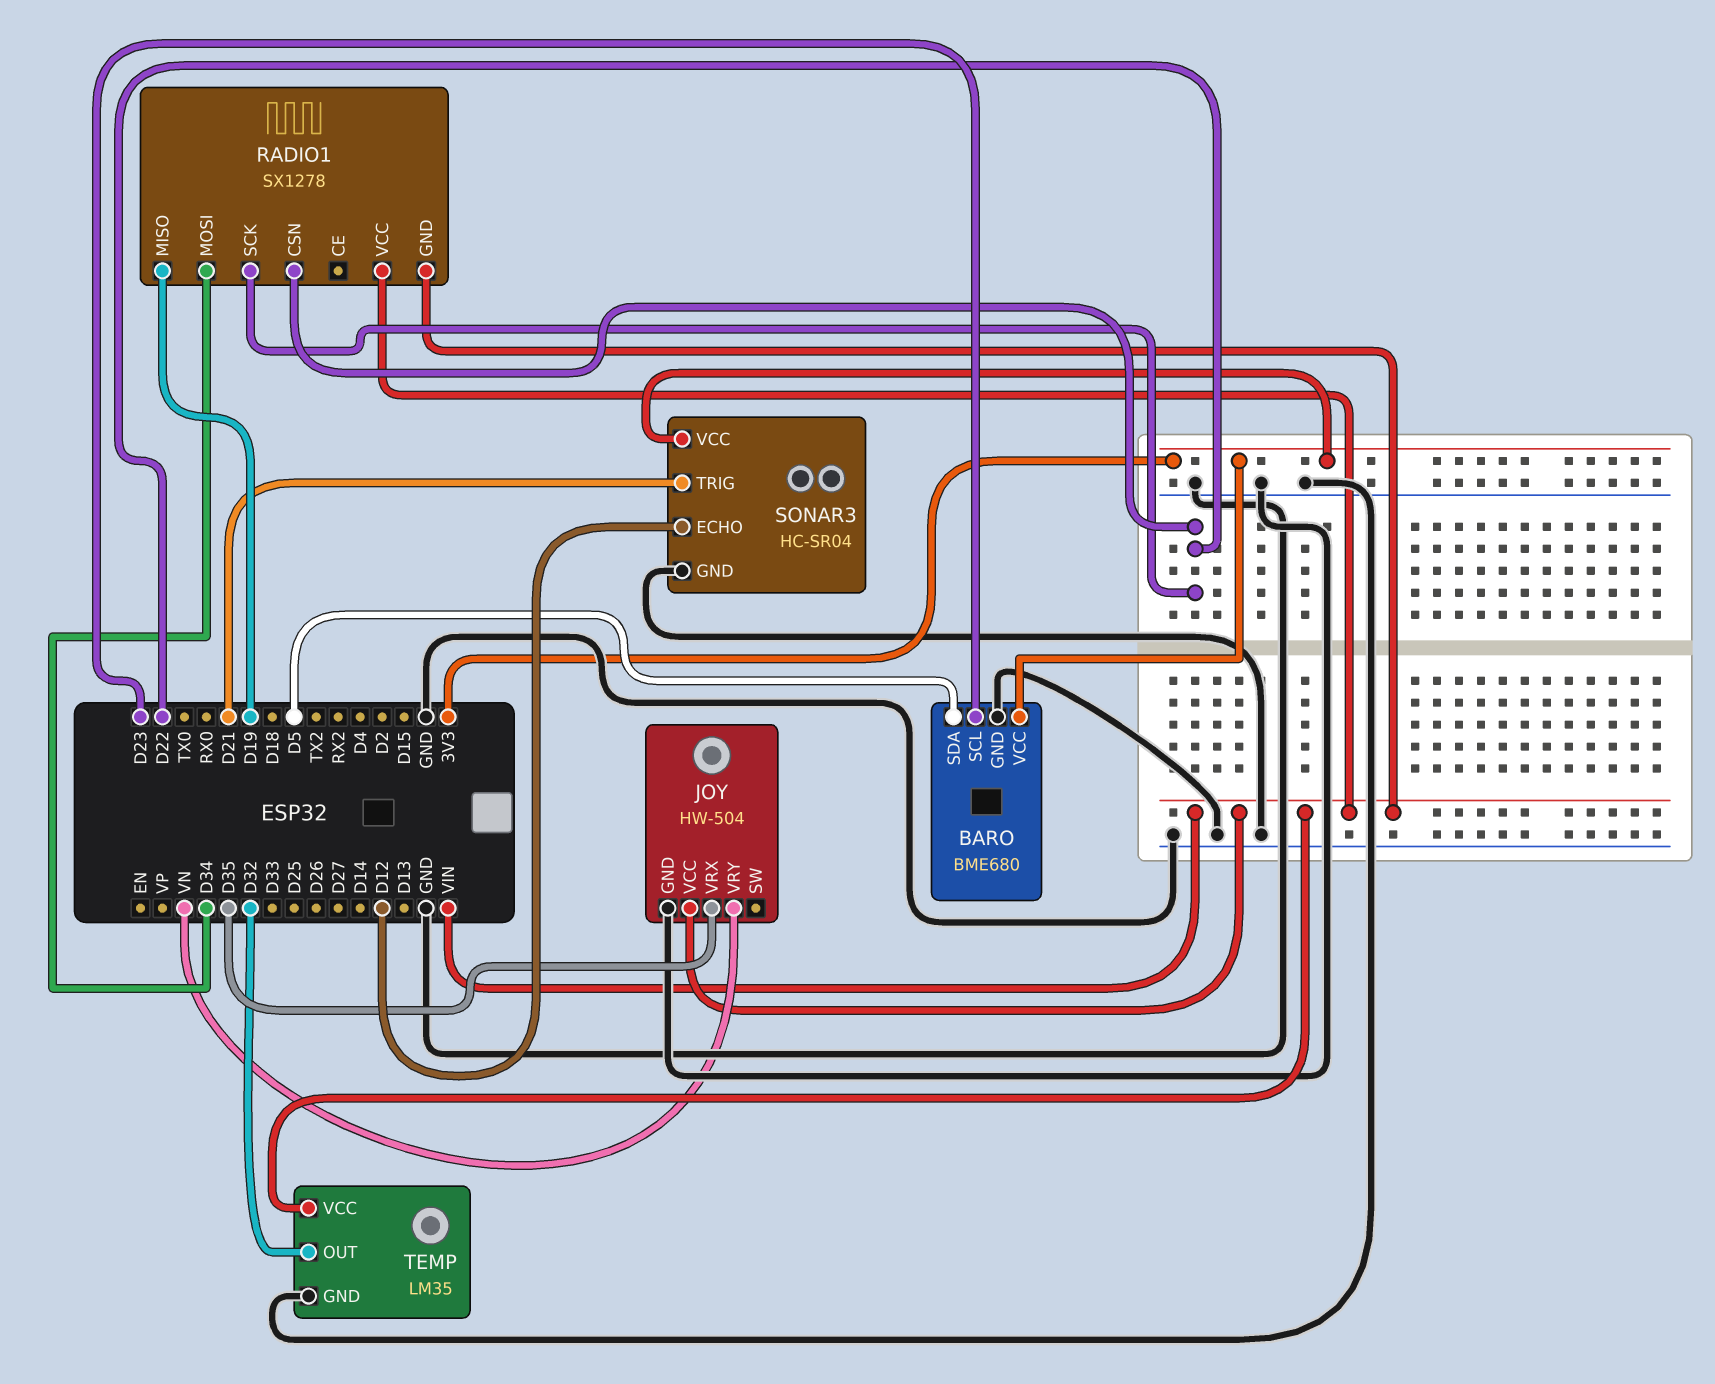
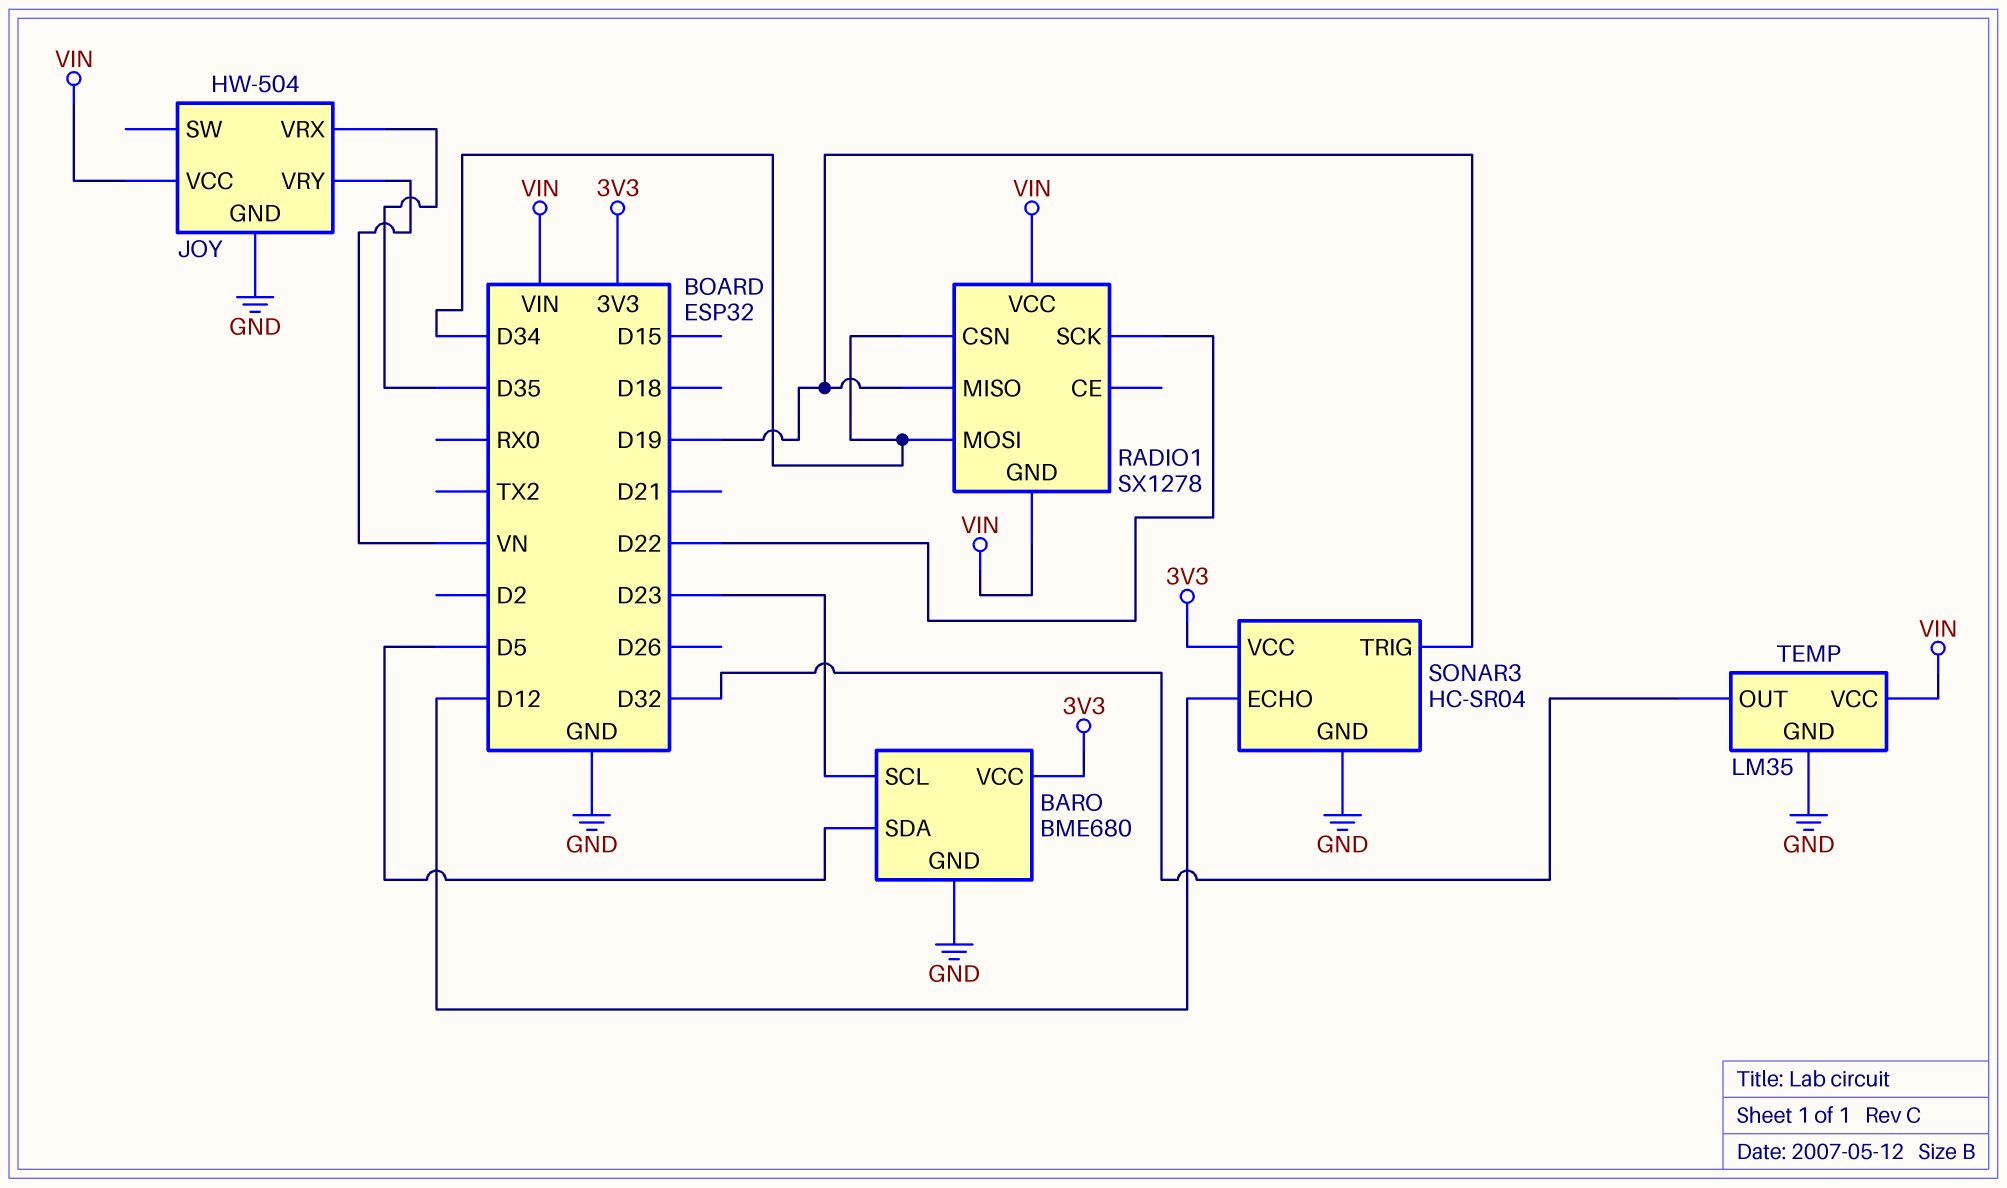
RADIO1 pin CSN: D22 -> D34
SONAR3 pin TRIG: D21 -> D19

